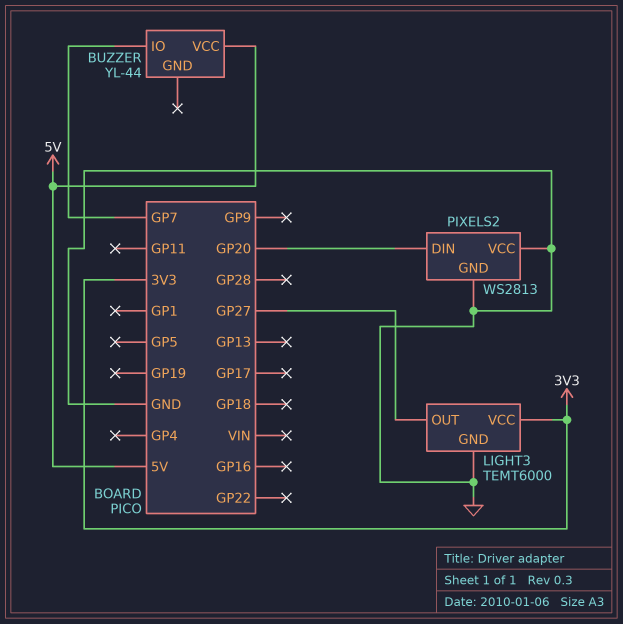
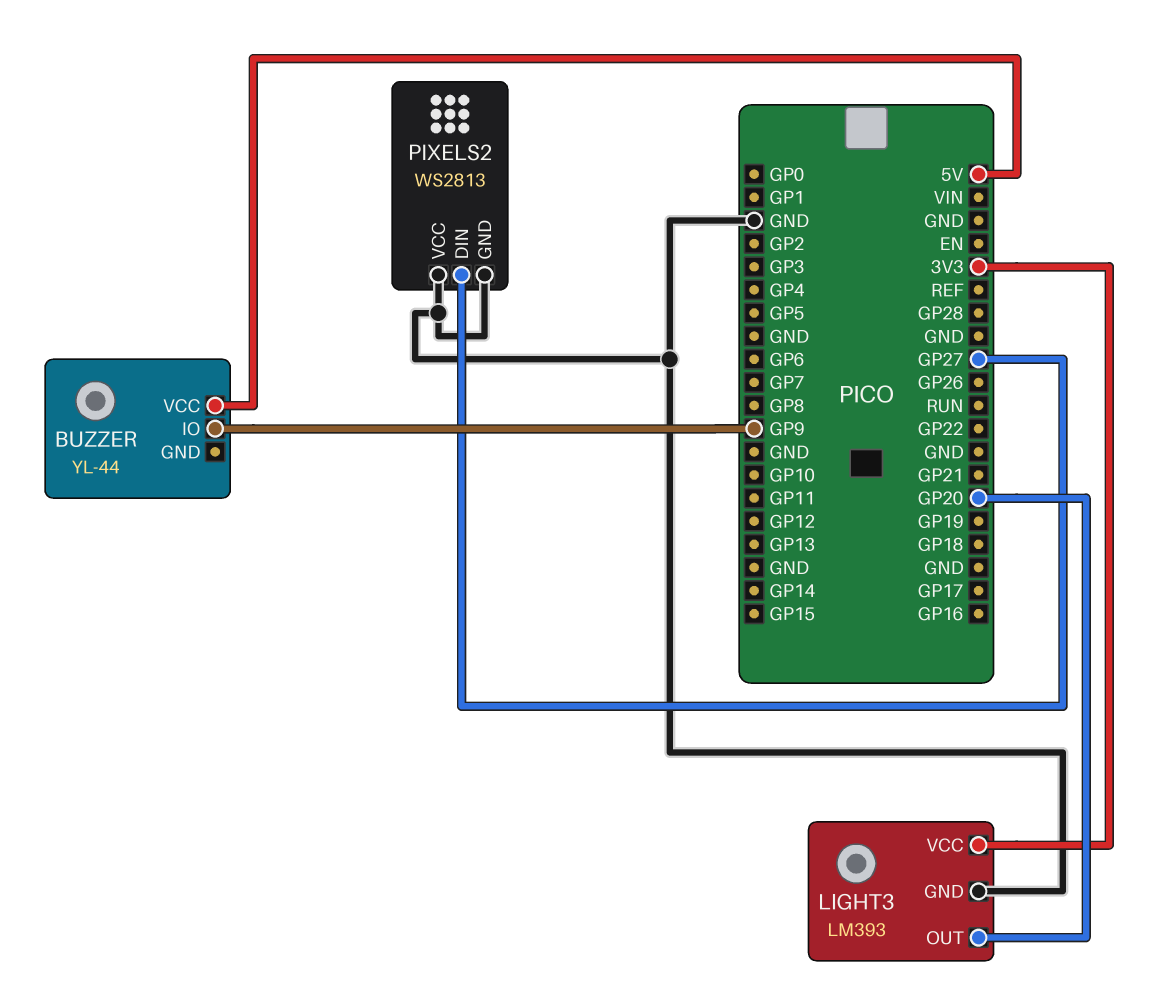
BUZZER pin IO: GP7 -> GP9
LIGHT3: TEMT6000 -> LM393
LIGHT3 pin OUT: GP27 -> GP20
PIXELS2 pin DIN: GP20 -> GP27

